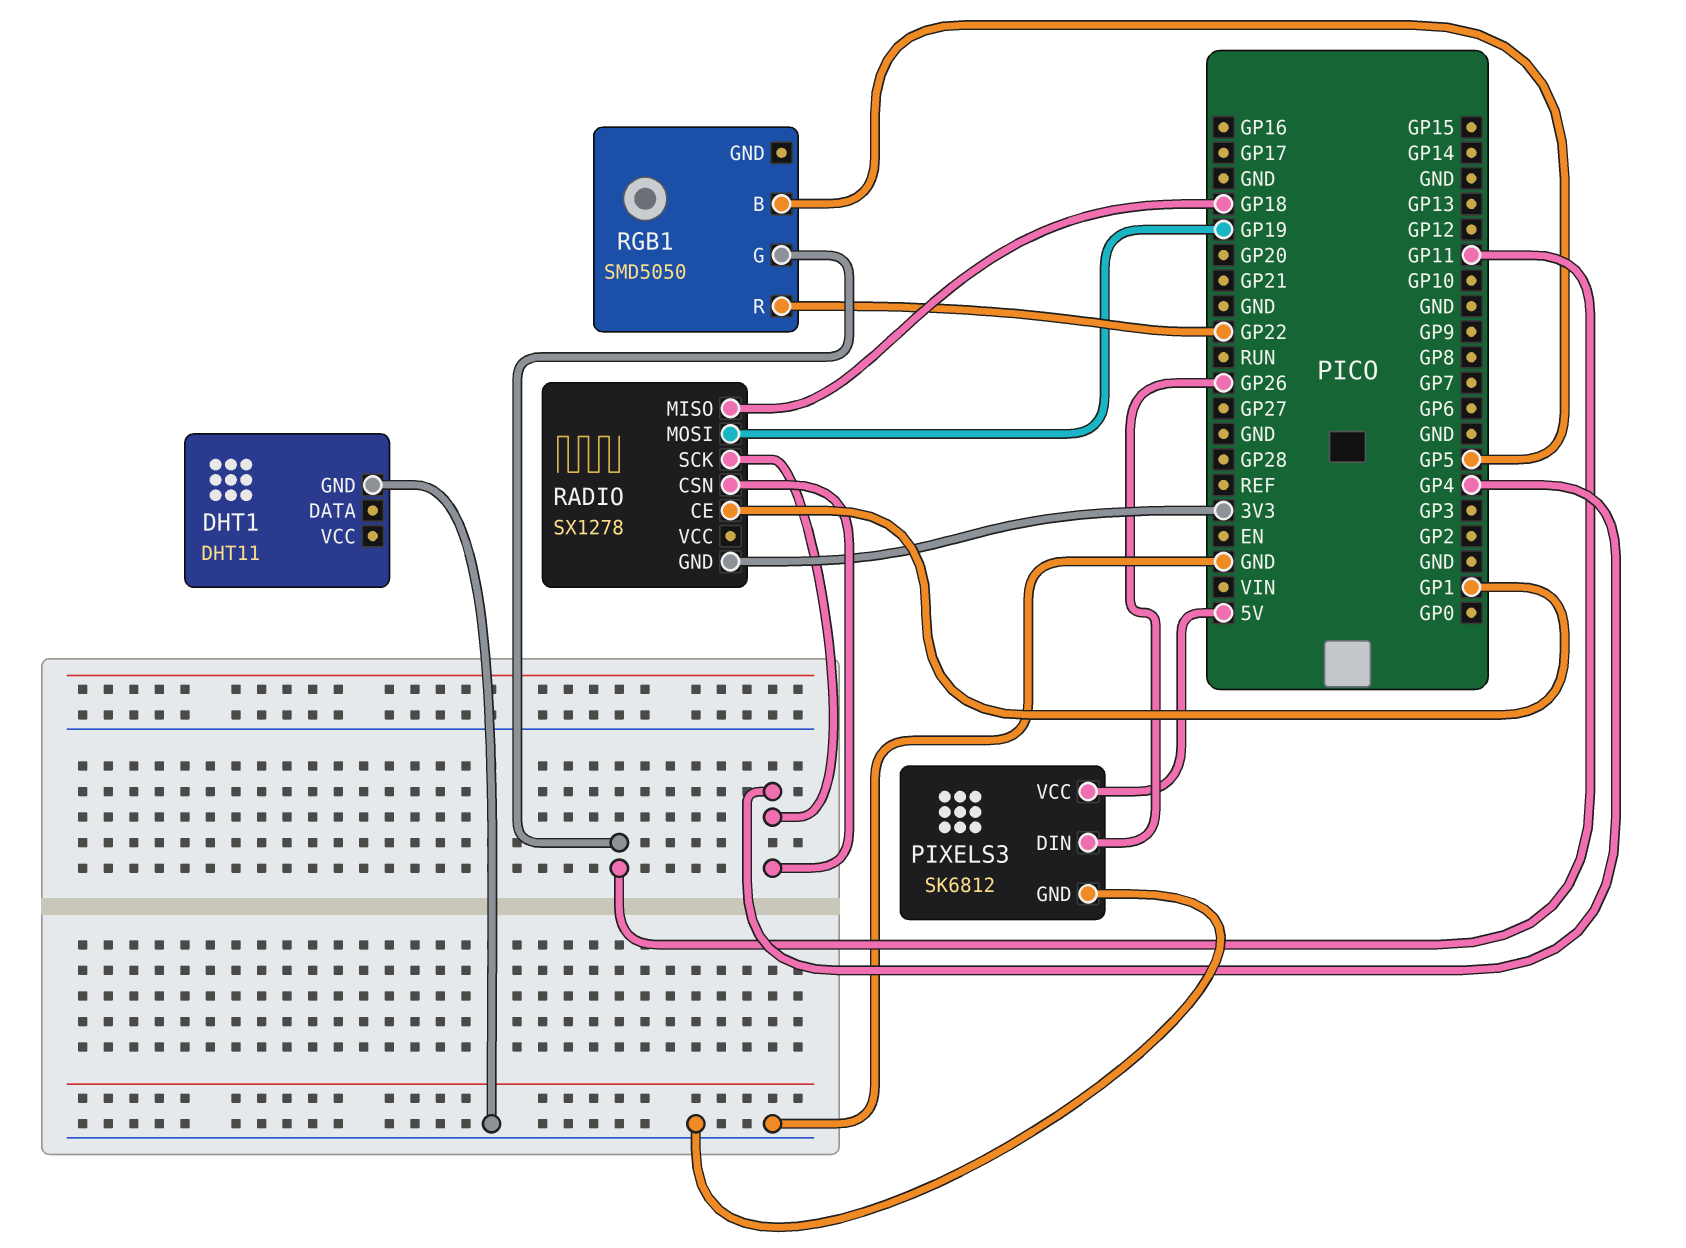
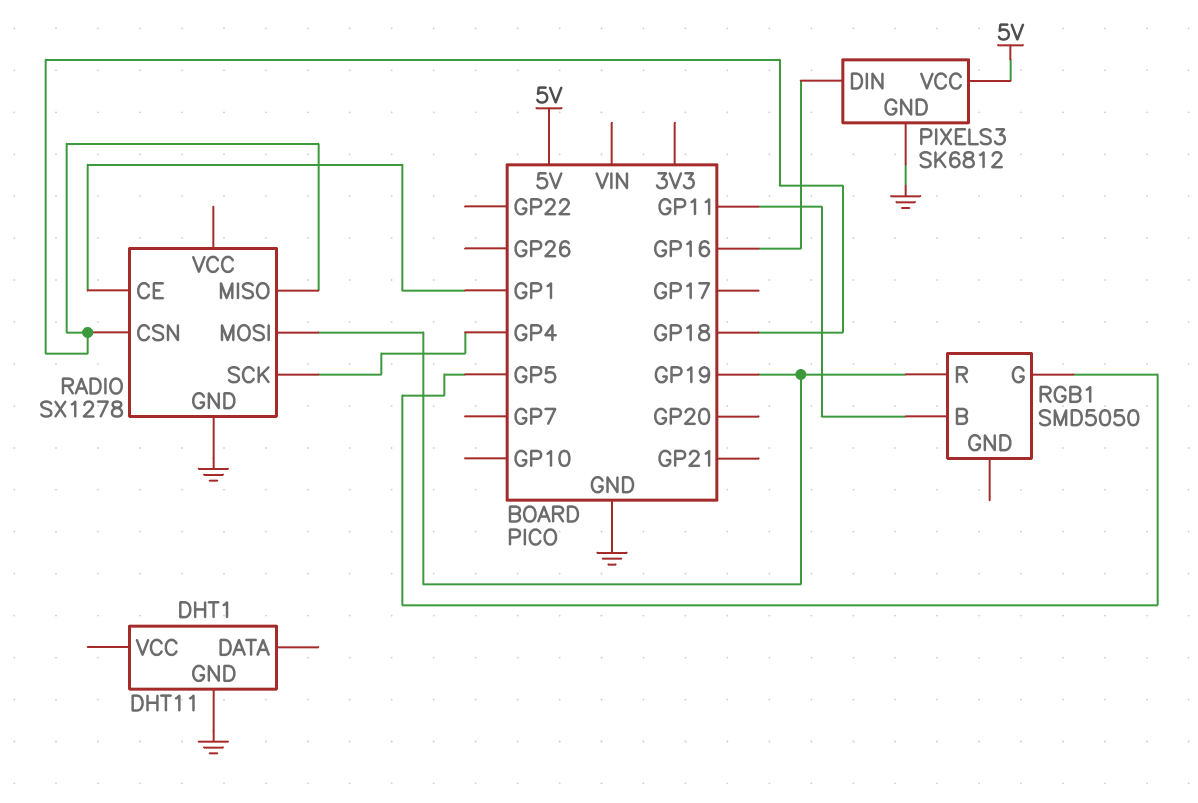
PIXELS3 pin DIN: GP26 -> GP16
RADIO pin CSN: GP4 -> GP18
RADIO pin GND: 3V3 -> GND
RGB1 pin B: GP5 -> GP11
RGB1 pin G: GP11 -> GP5
RGB1 pin R: GP22 -> GP19

